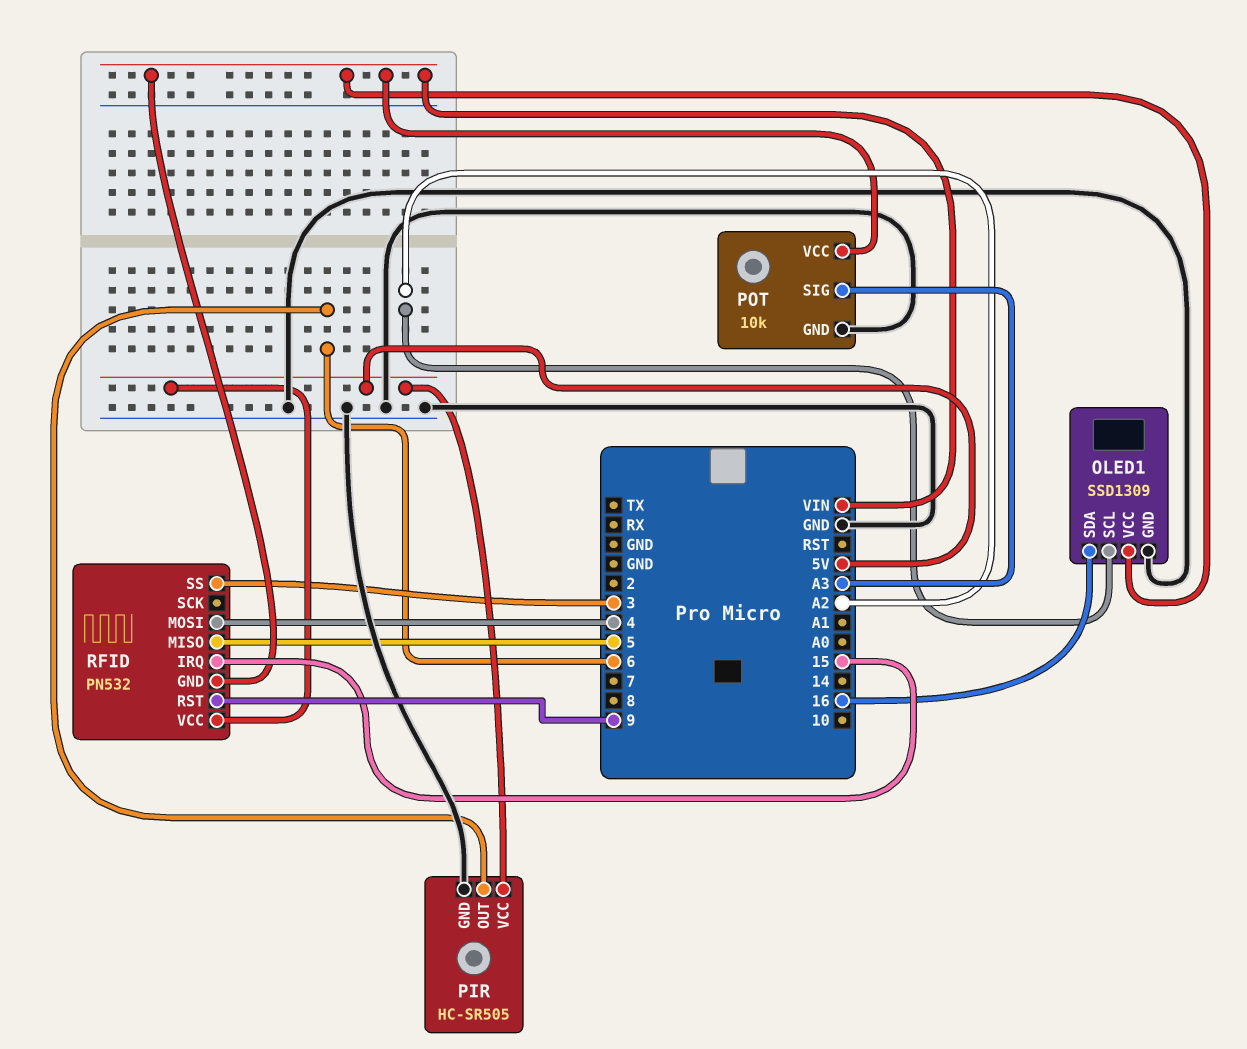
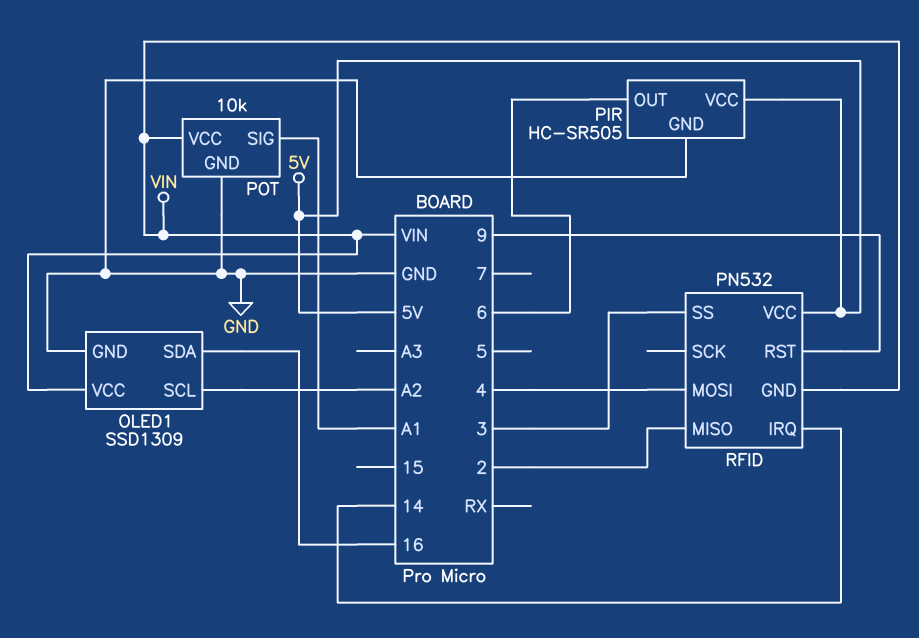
POT pin SIG: A3 -> A1
RFID pin IRQ: 15 -> 14
RFID pin MISO: 5 -> 2

